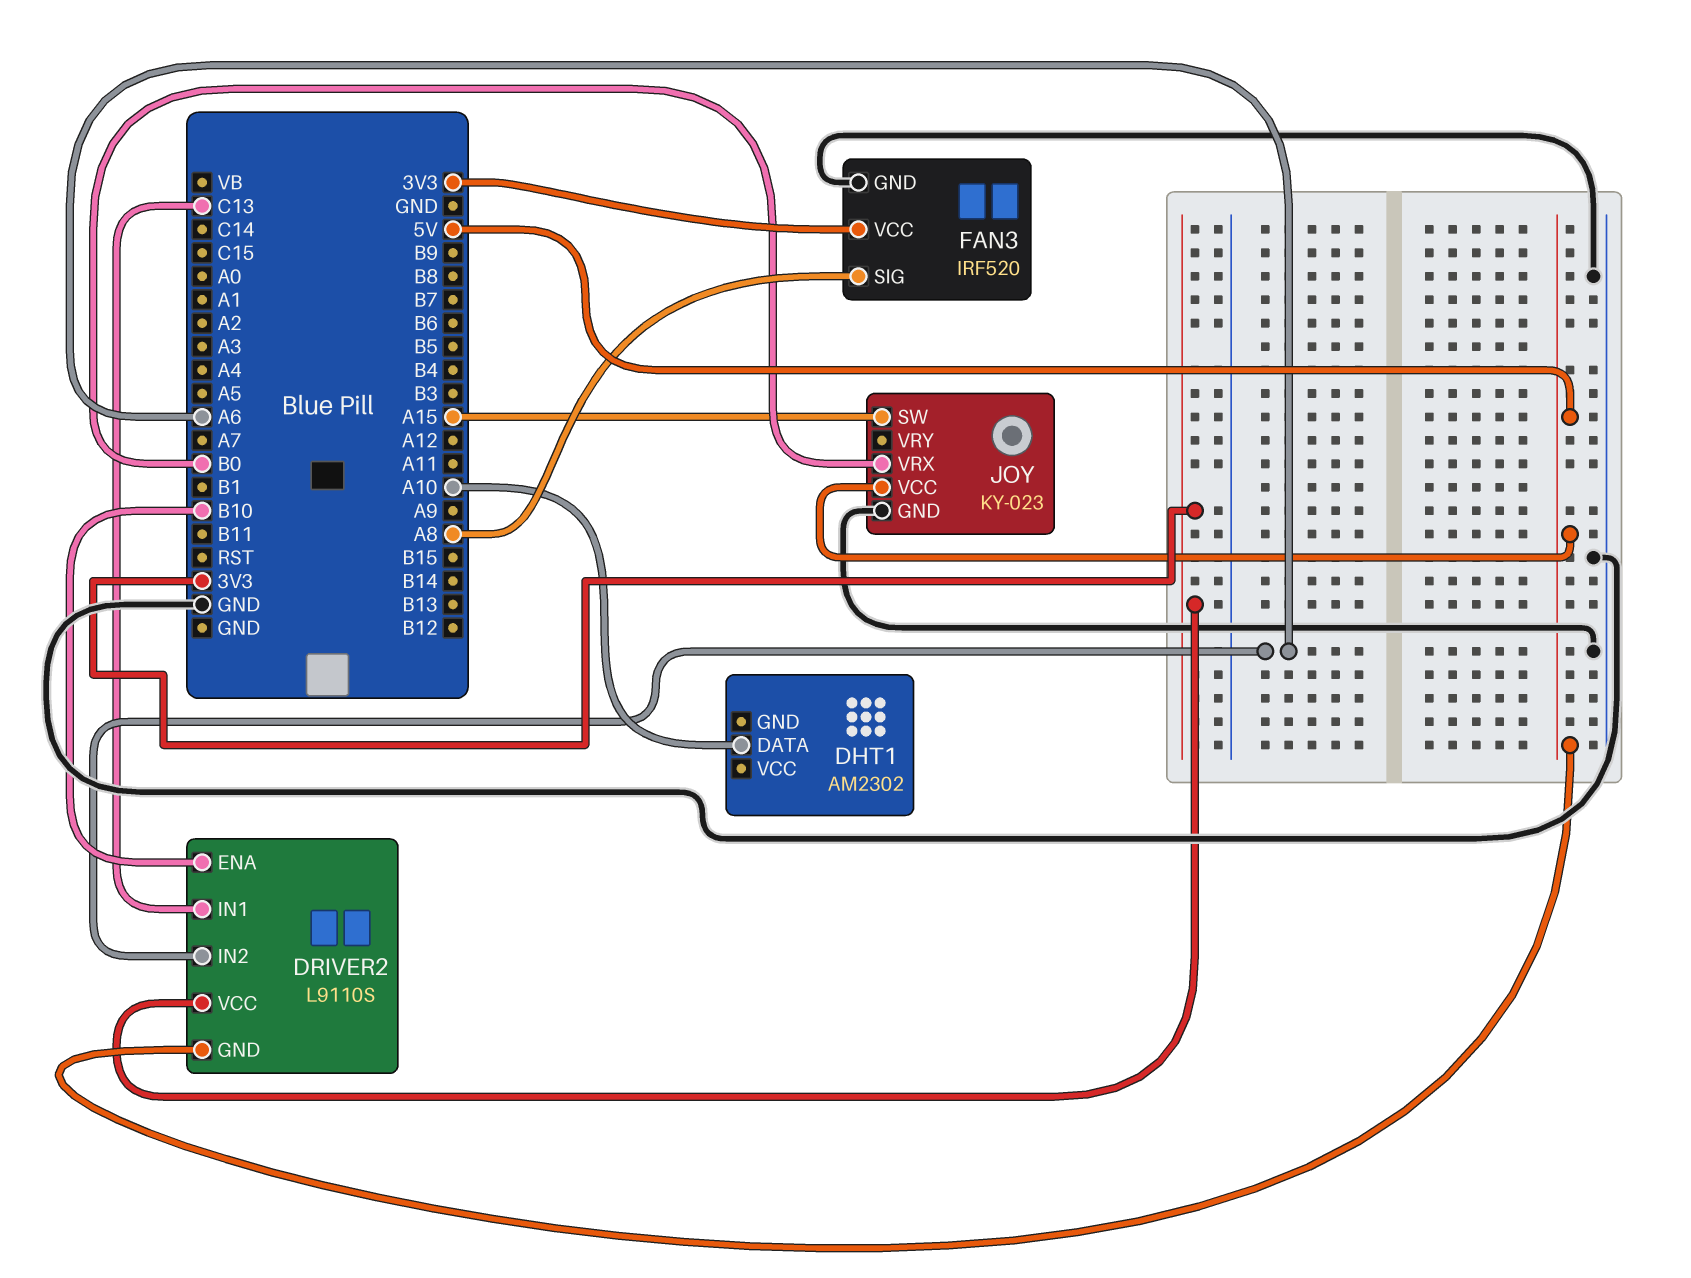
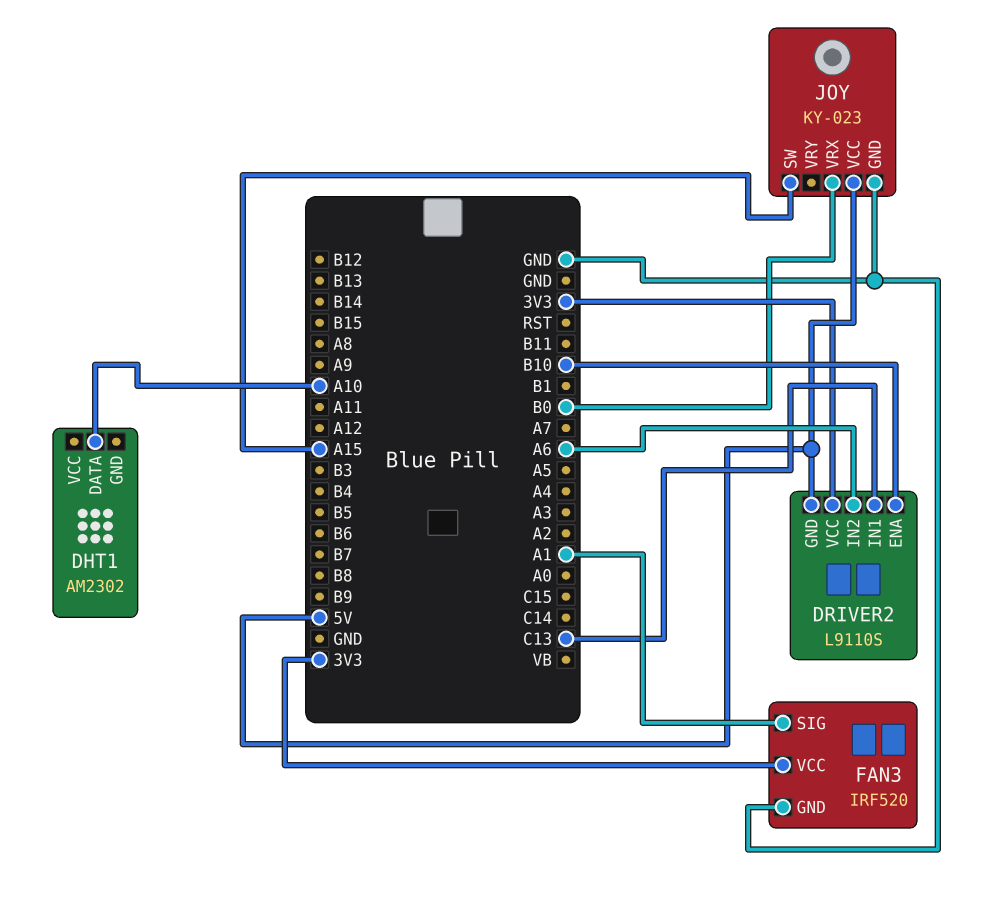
FAN3 pin SIG: A8 -> A1

